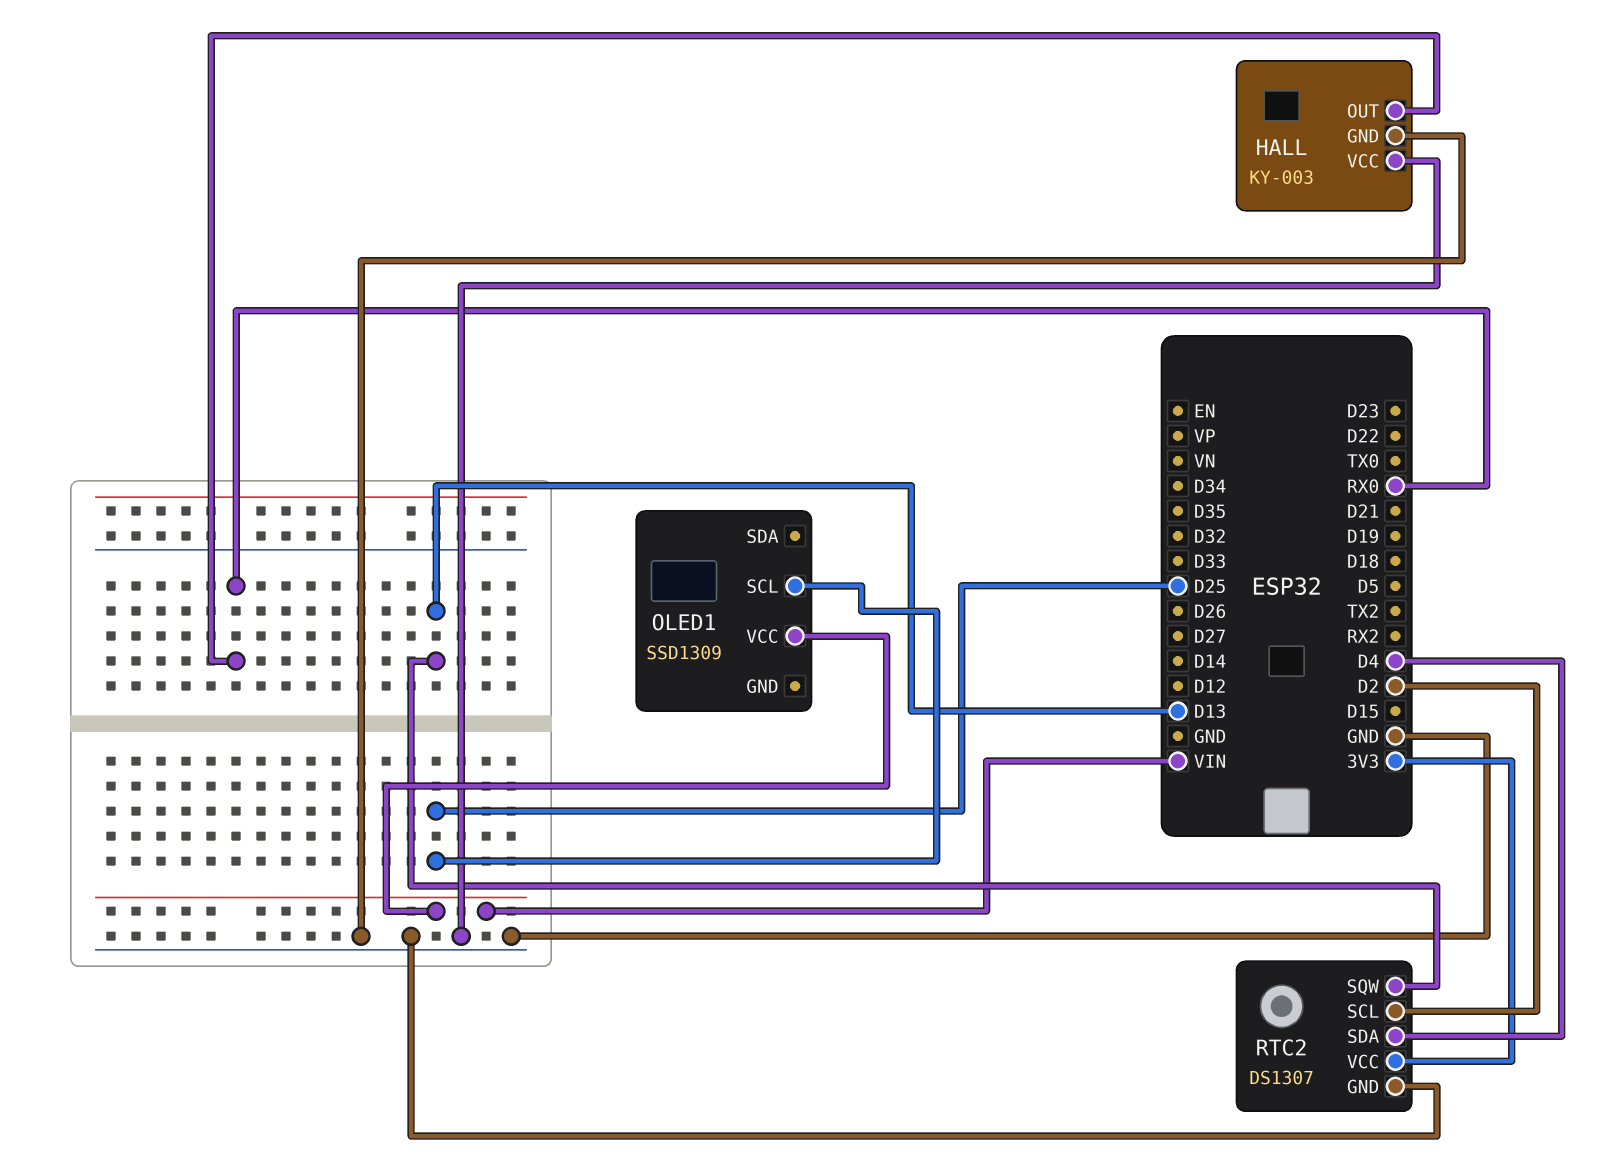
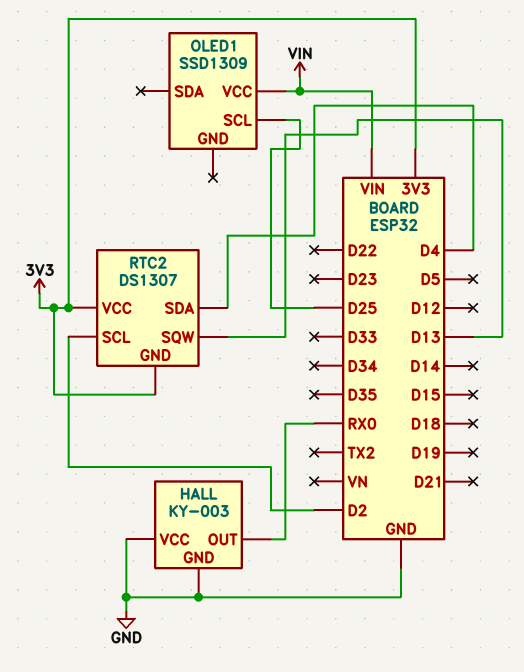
RTC2 pin GND: GND -> 3V3

